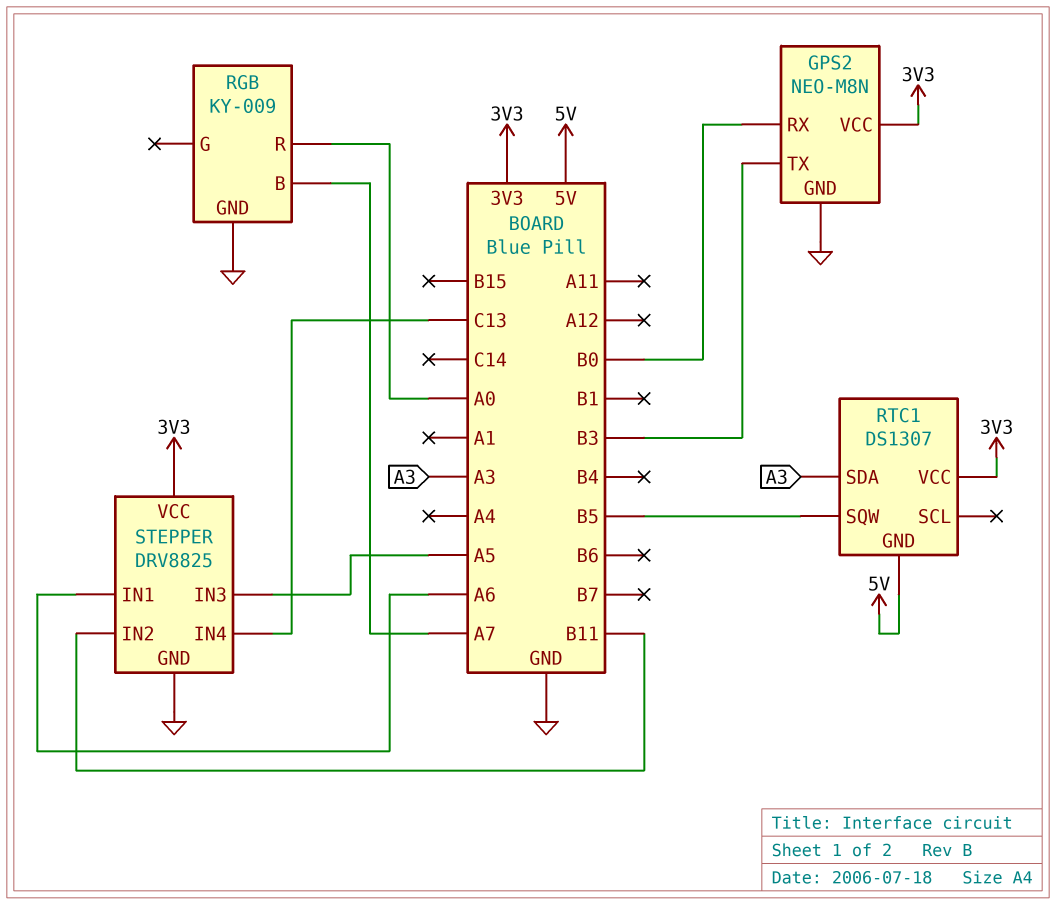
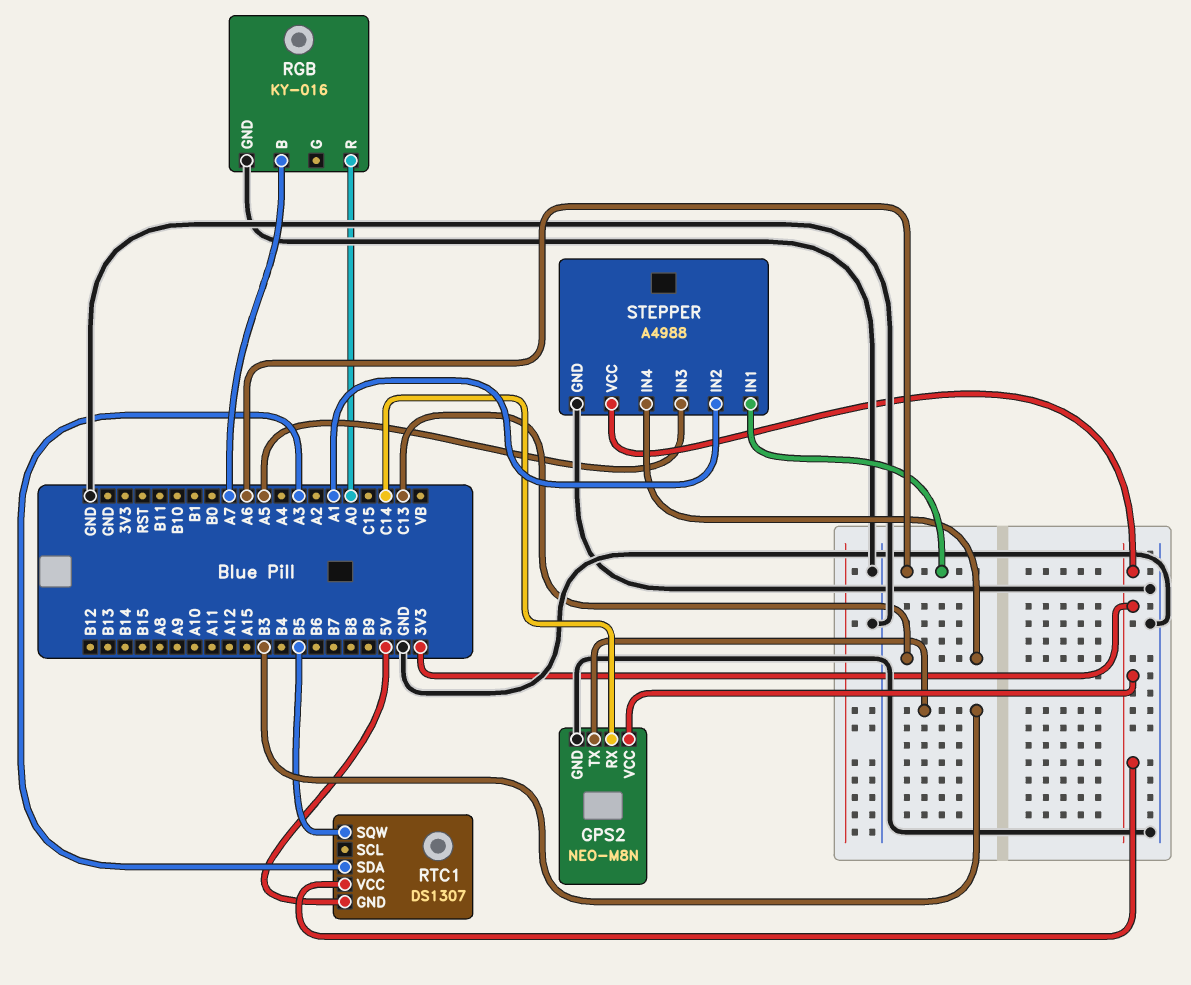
GPS2 pin RX: B0 -> C14
RGB: KY-009 -> KY-016
STEPPER: DRV8825 -> A4988
STEPPER pin IN2: B11 -> A1

